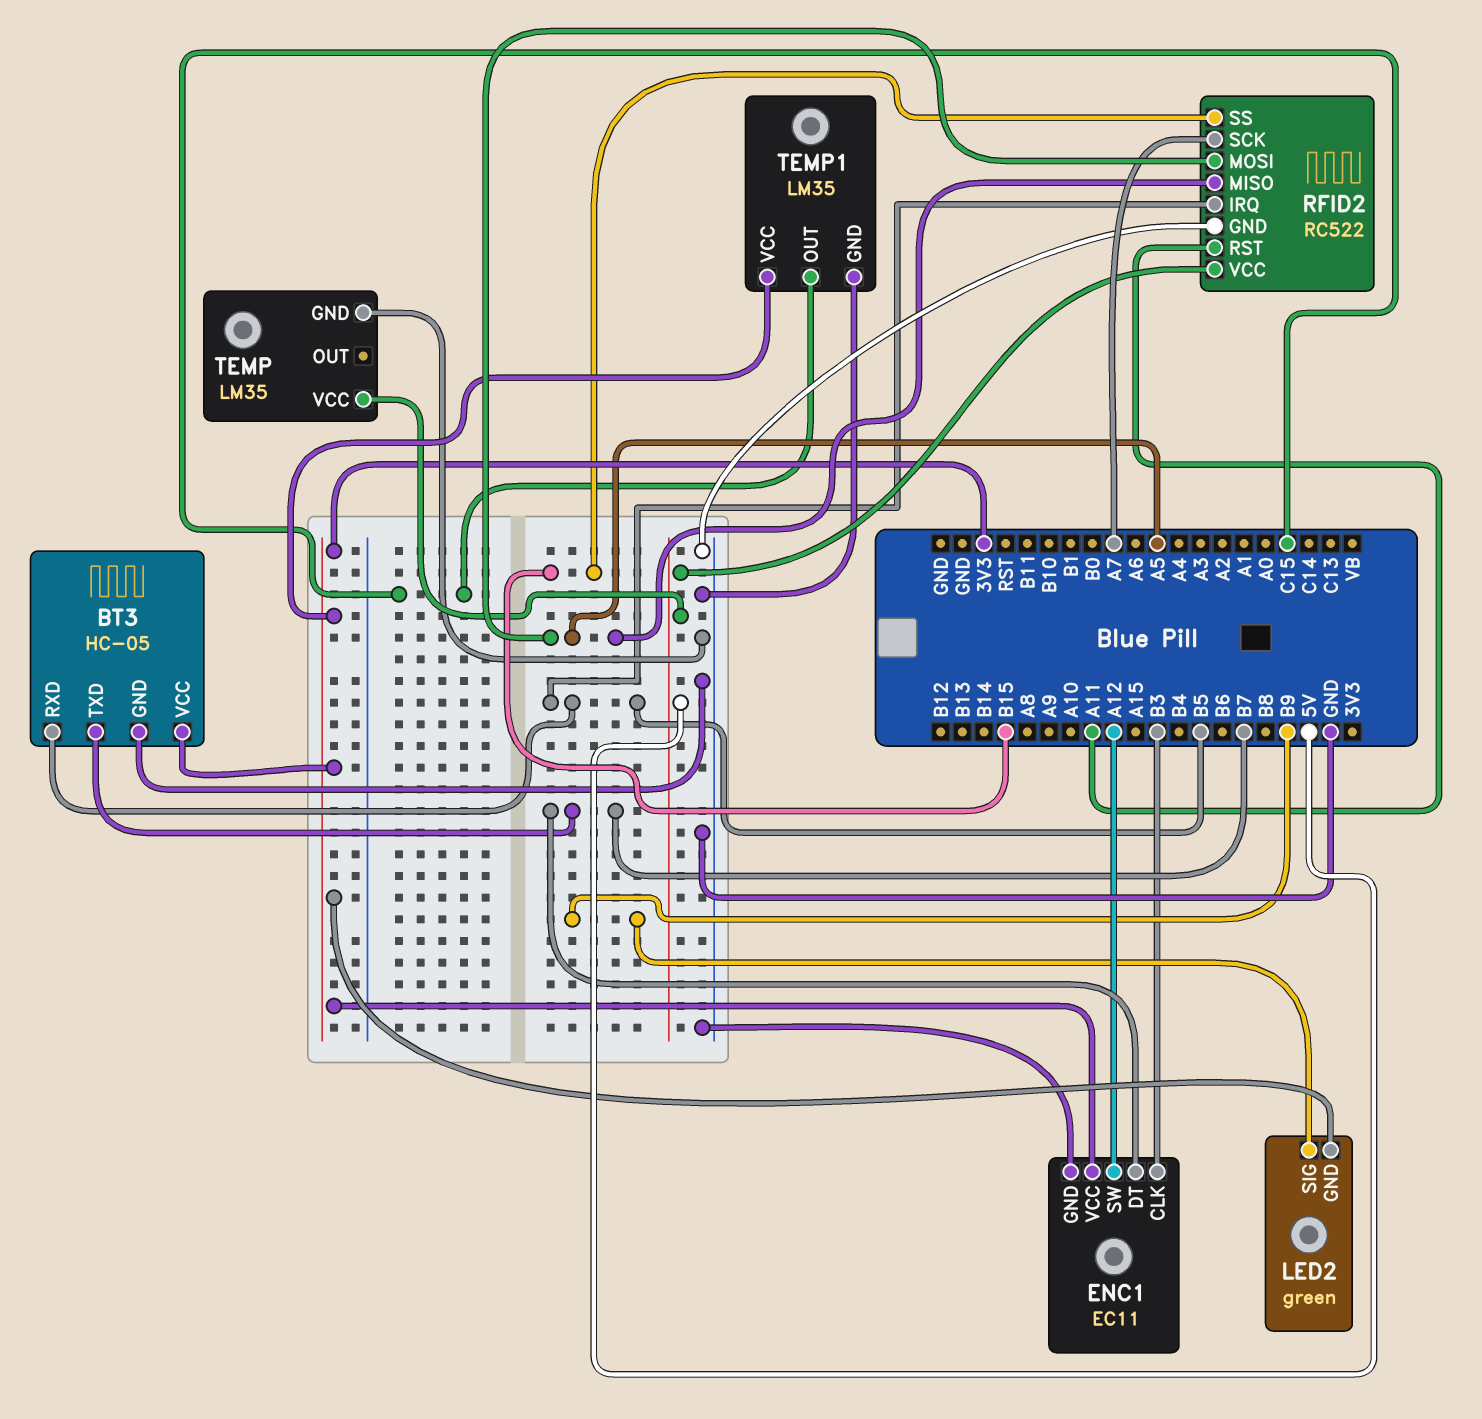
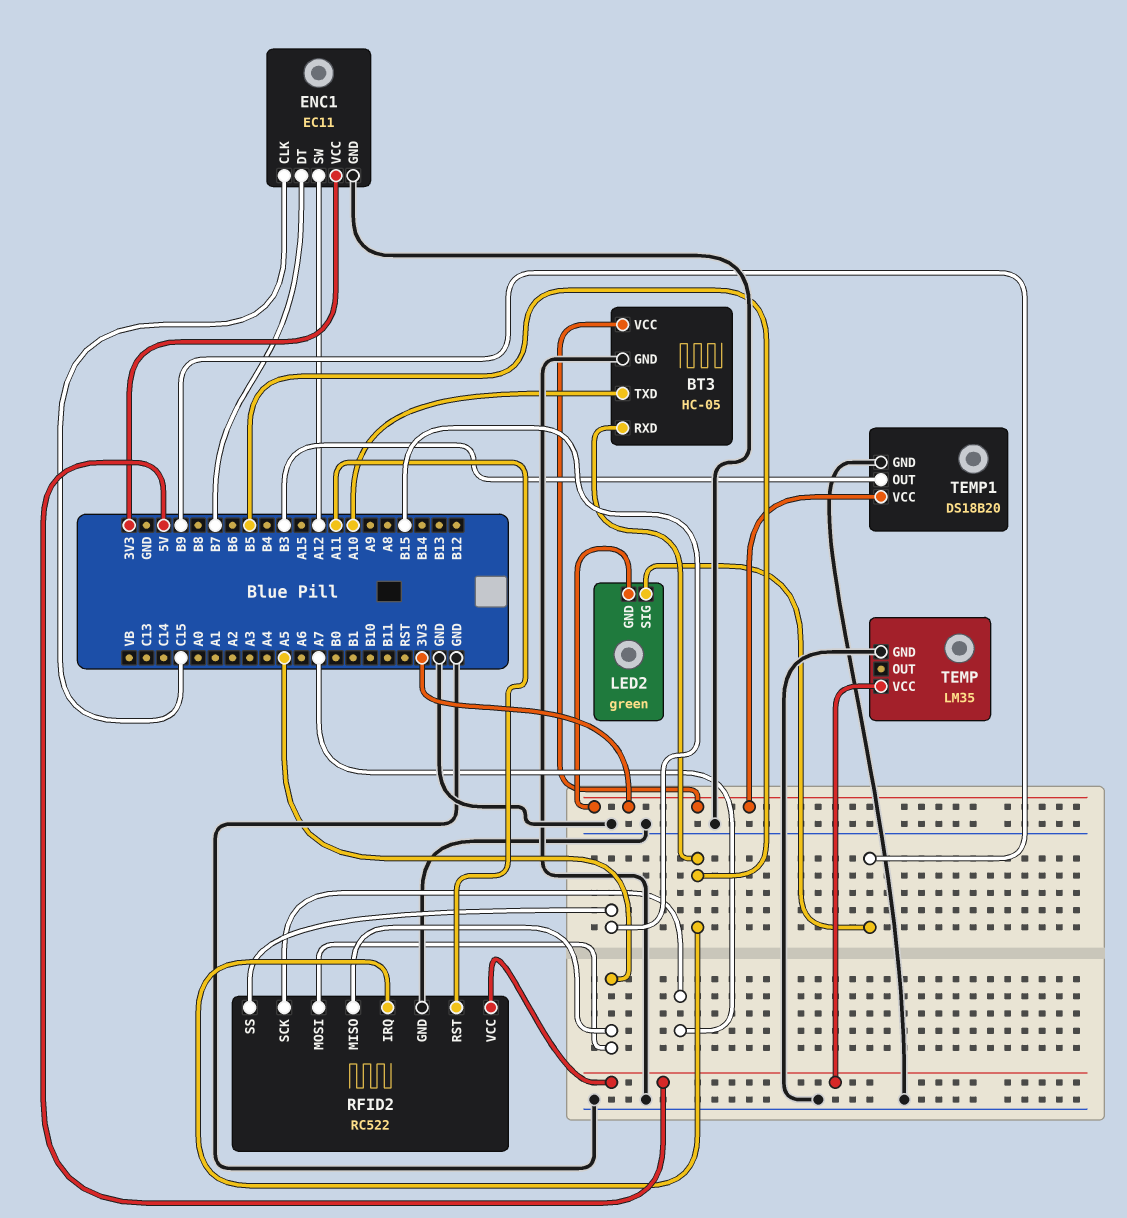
BT3 pin TXD: B7 -> A10
ENC1 pin CLK: B3 -> C15
TEMP1: LM35 -> DS18B20
TEMP1 pin OUT: C15 -> B3

